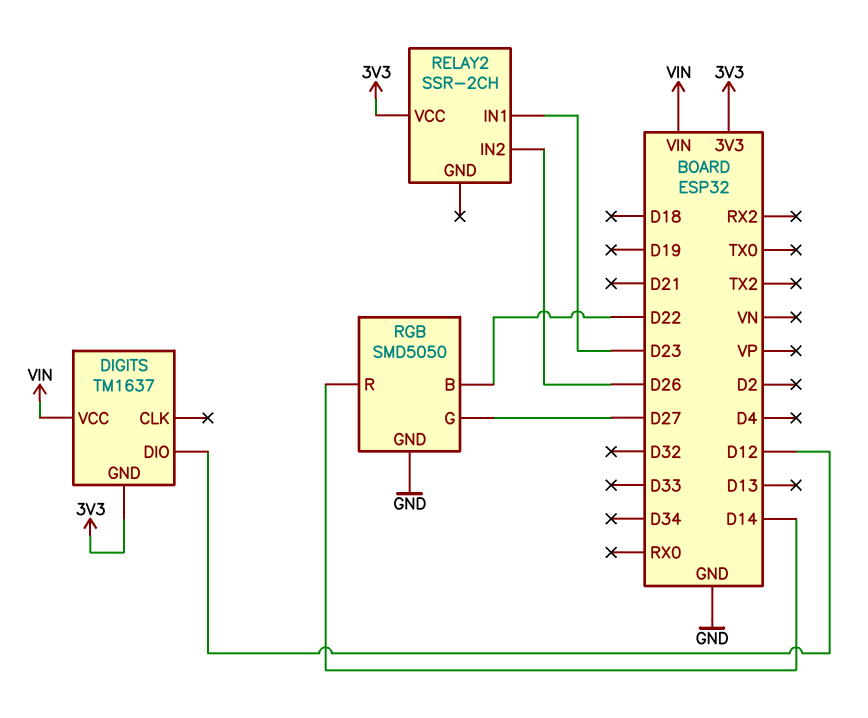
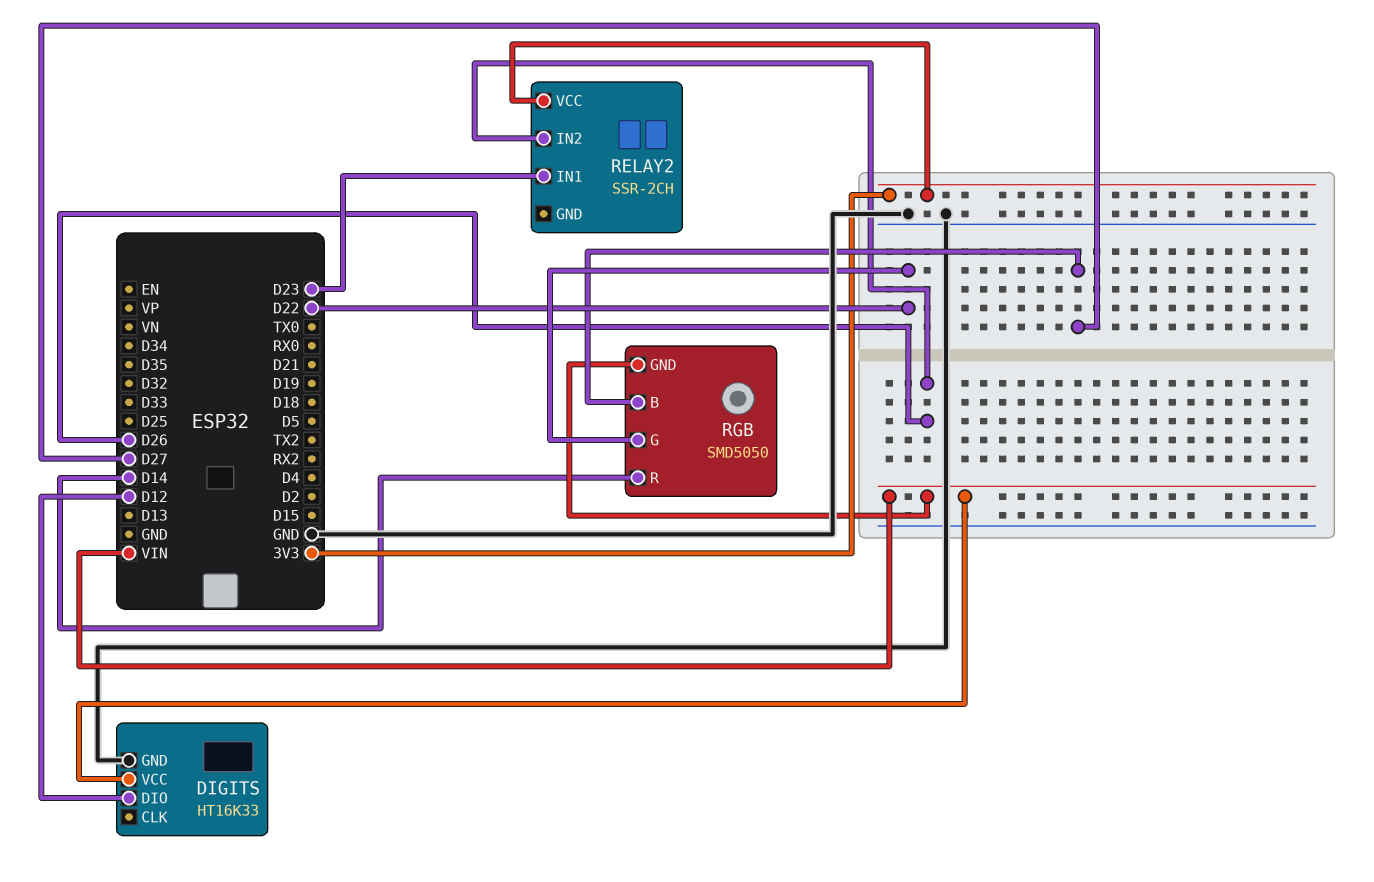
DIGITS: TM1637 -> HT16K33
DIGITS pin GND: 3V3 -> GND
RGB pin B: D22 -> D27
RGB pin G: D27 -> D22
RGB pin GND: GND -> VIN

